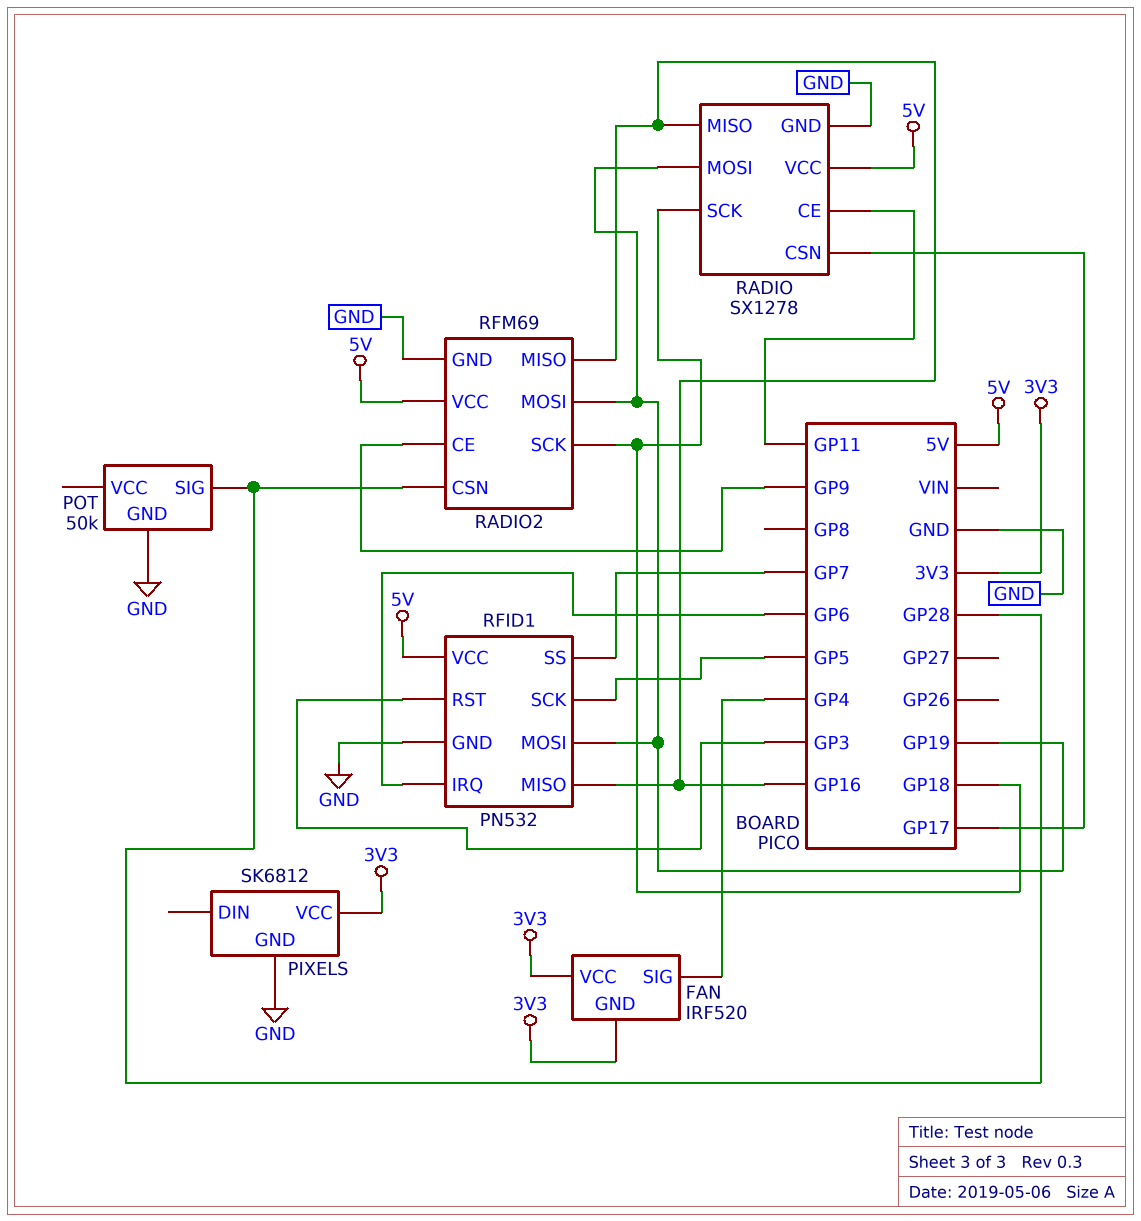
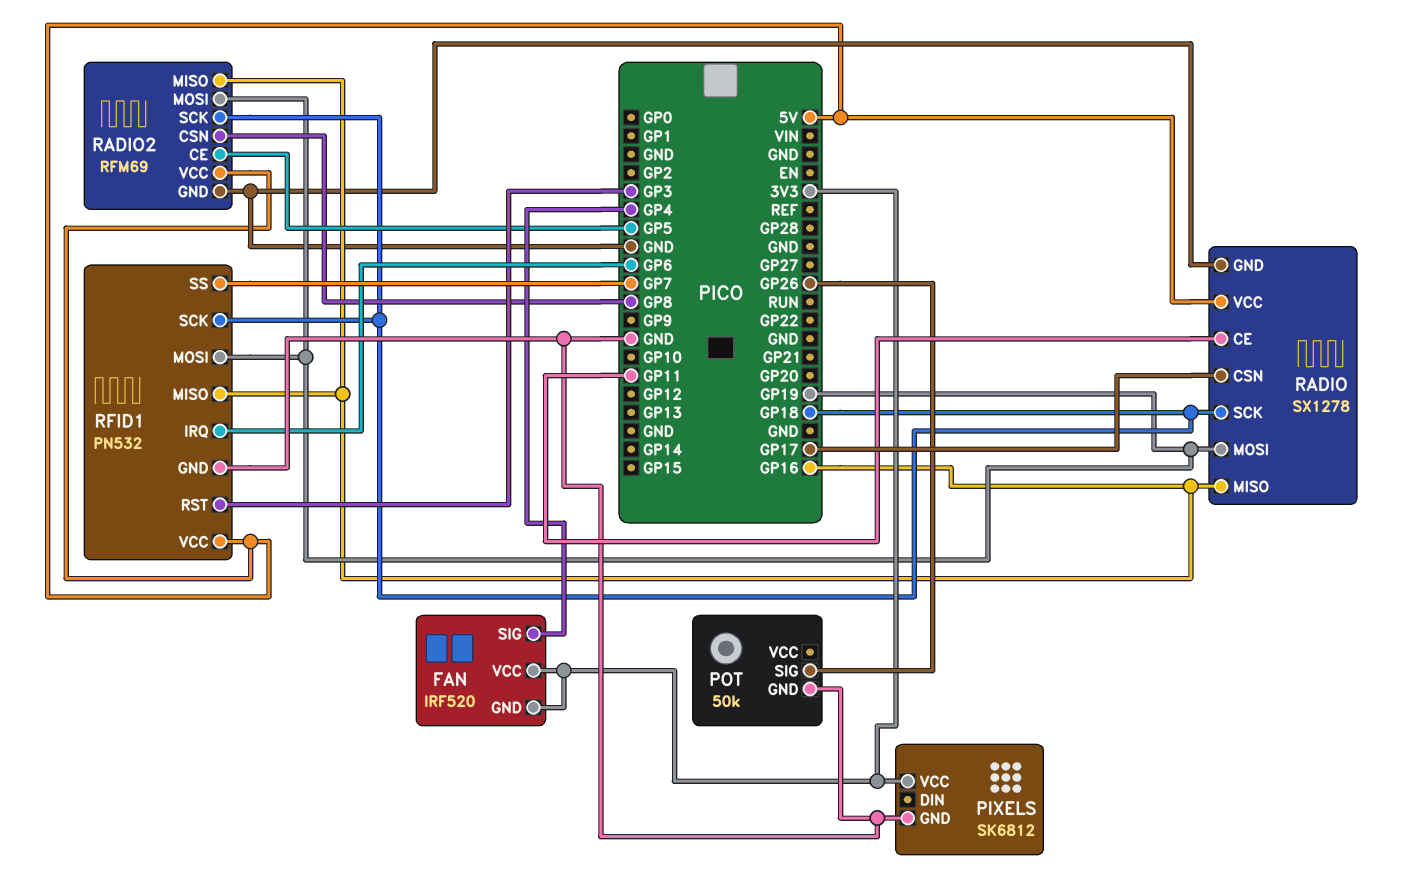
POT pin SIG: GP28 -> GP26
RADIO2 pin CE: GP9 -> GP5
RADIO2 pin CSN: GP28 -> GP8
RFID1 pin SCK: GP5 -> GP18

